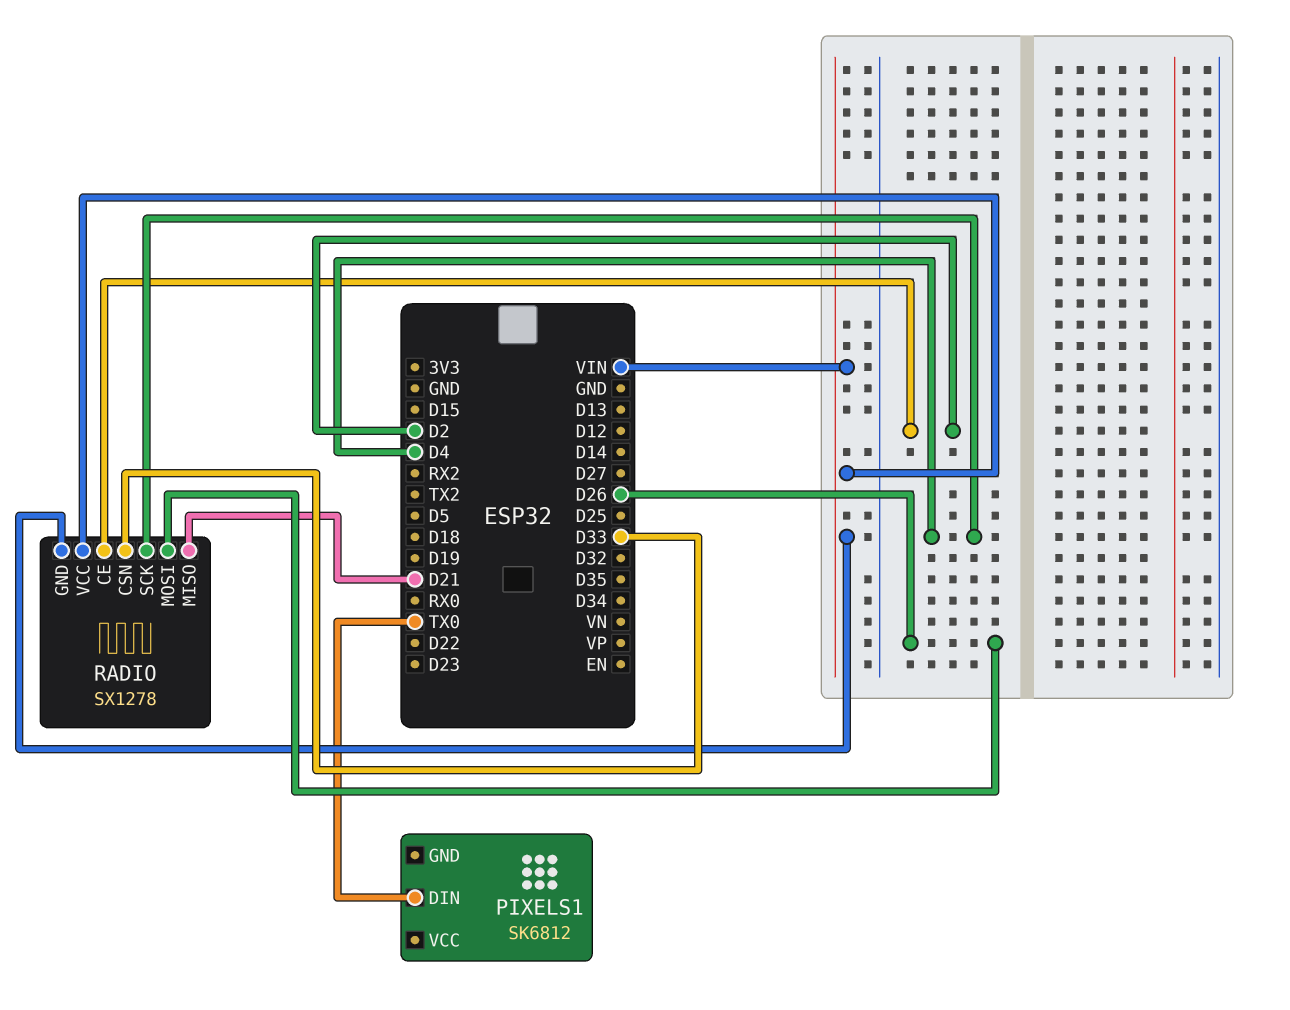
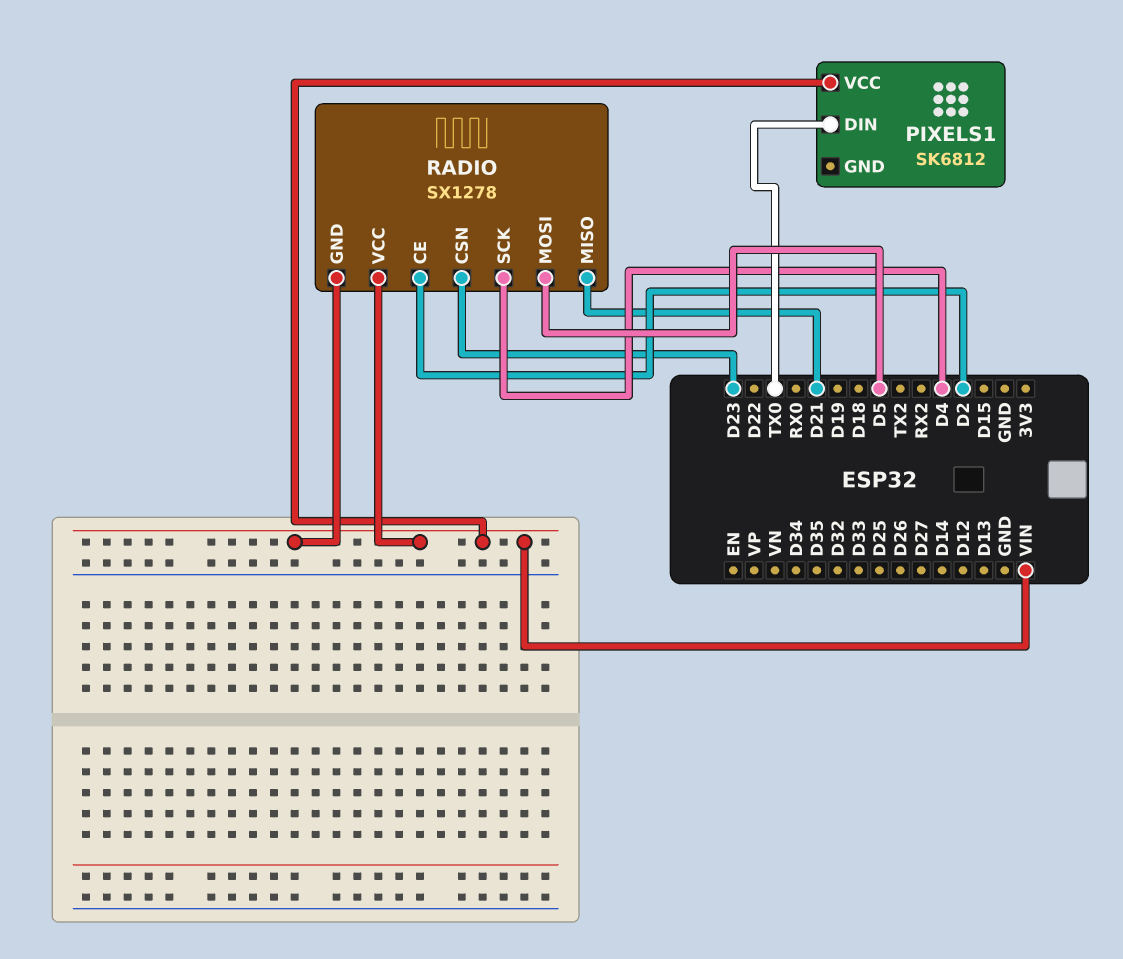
PIXELS1 pin VCC: none -> VIN
RADIO pin CSN: D33 -> D23
RADIO pin MOSI: D26 -> D5

